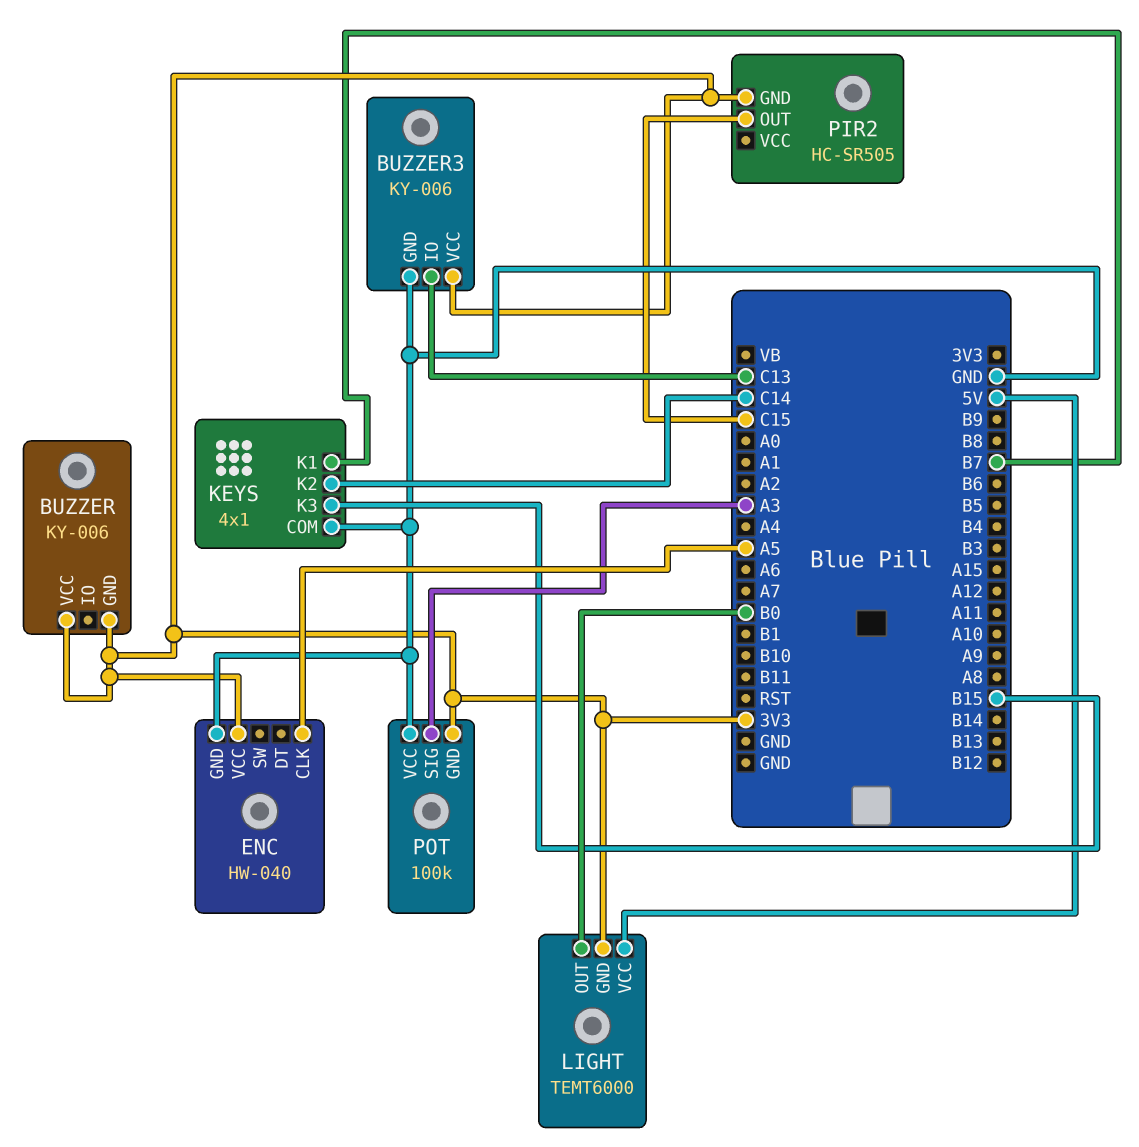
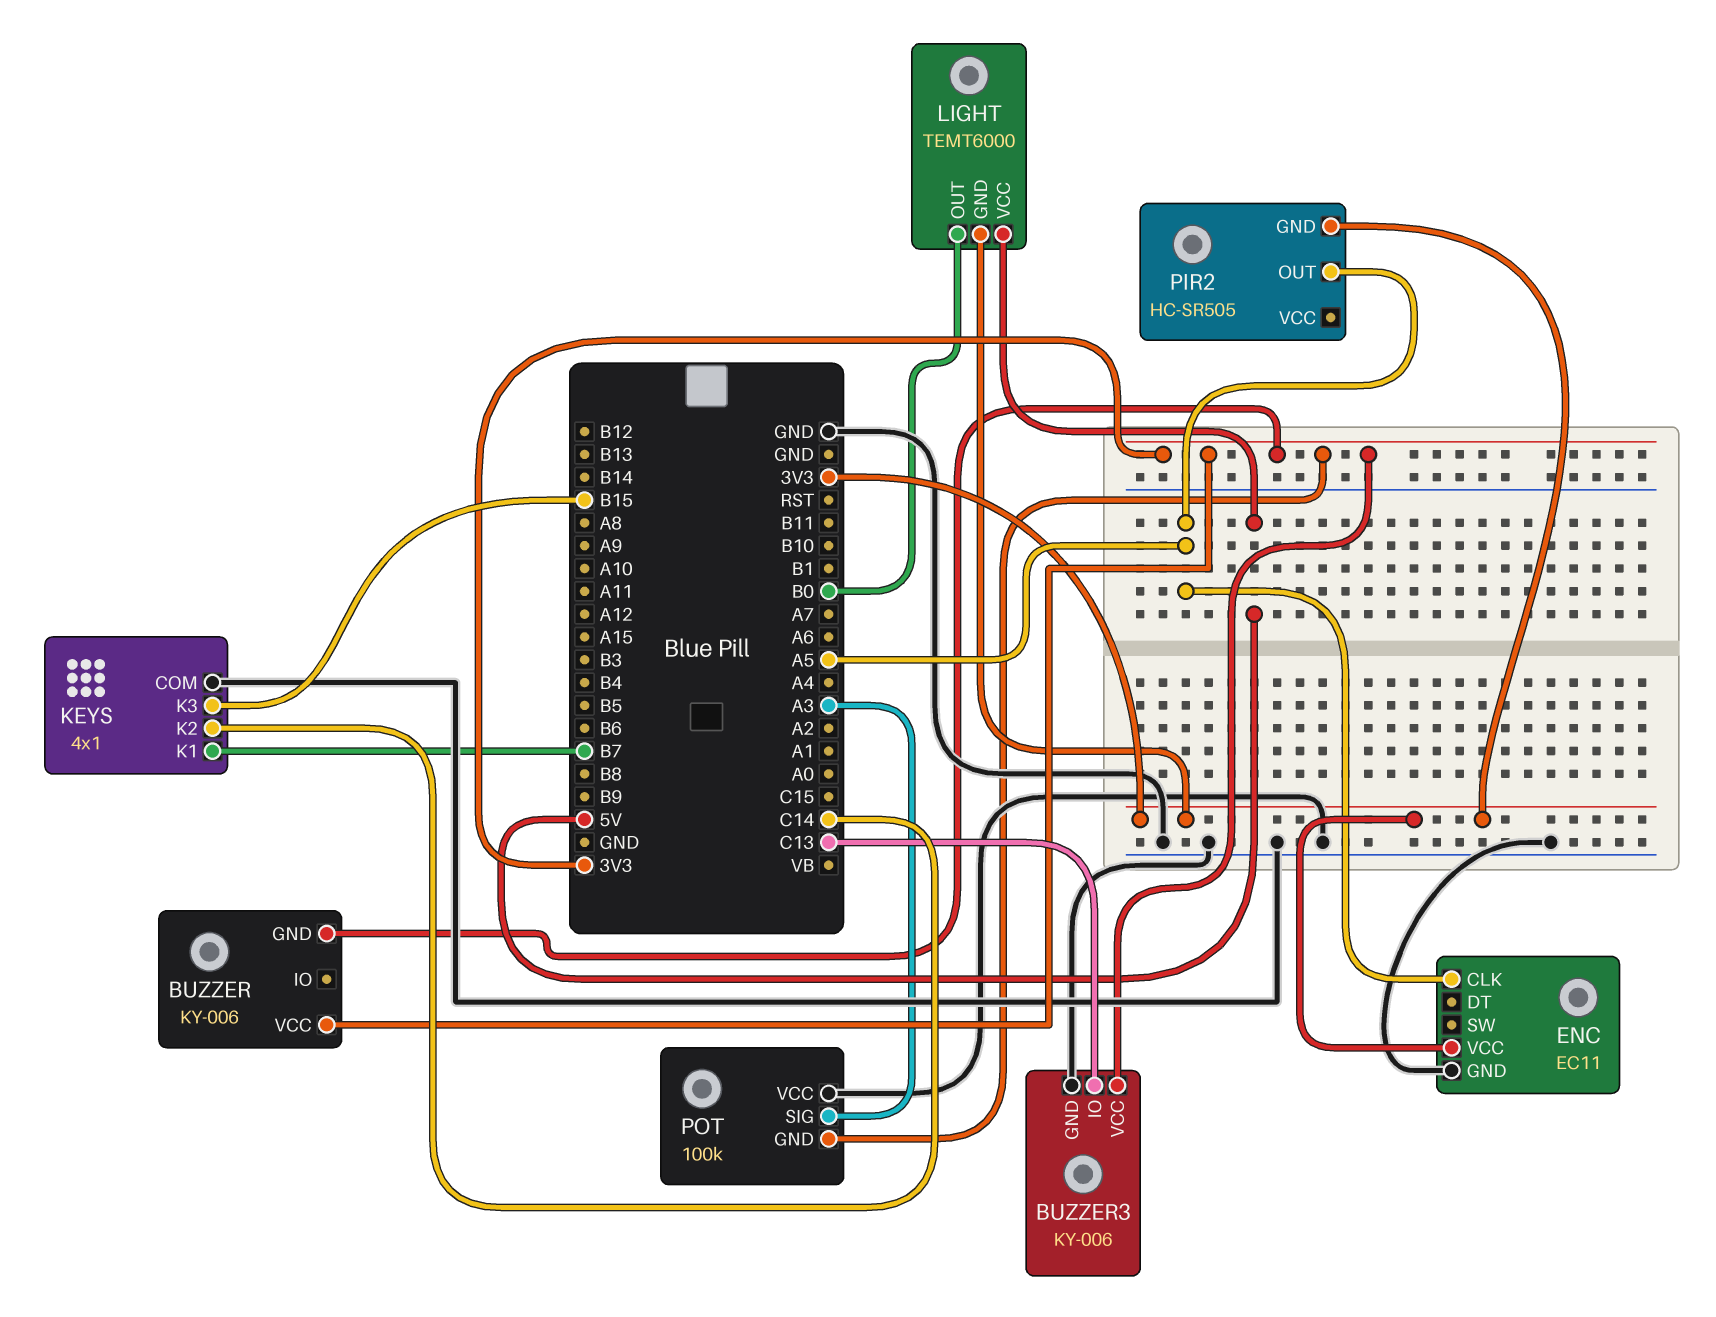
ENC: HW-040 -> EC11
PIR2 pin OUT: C15 -> A5

